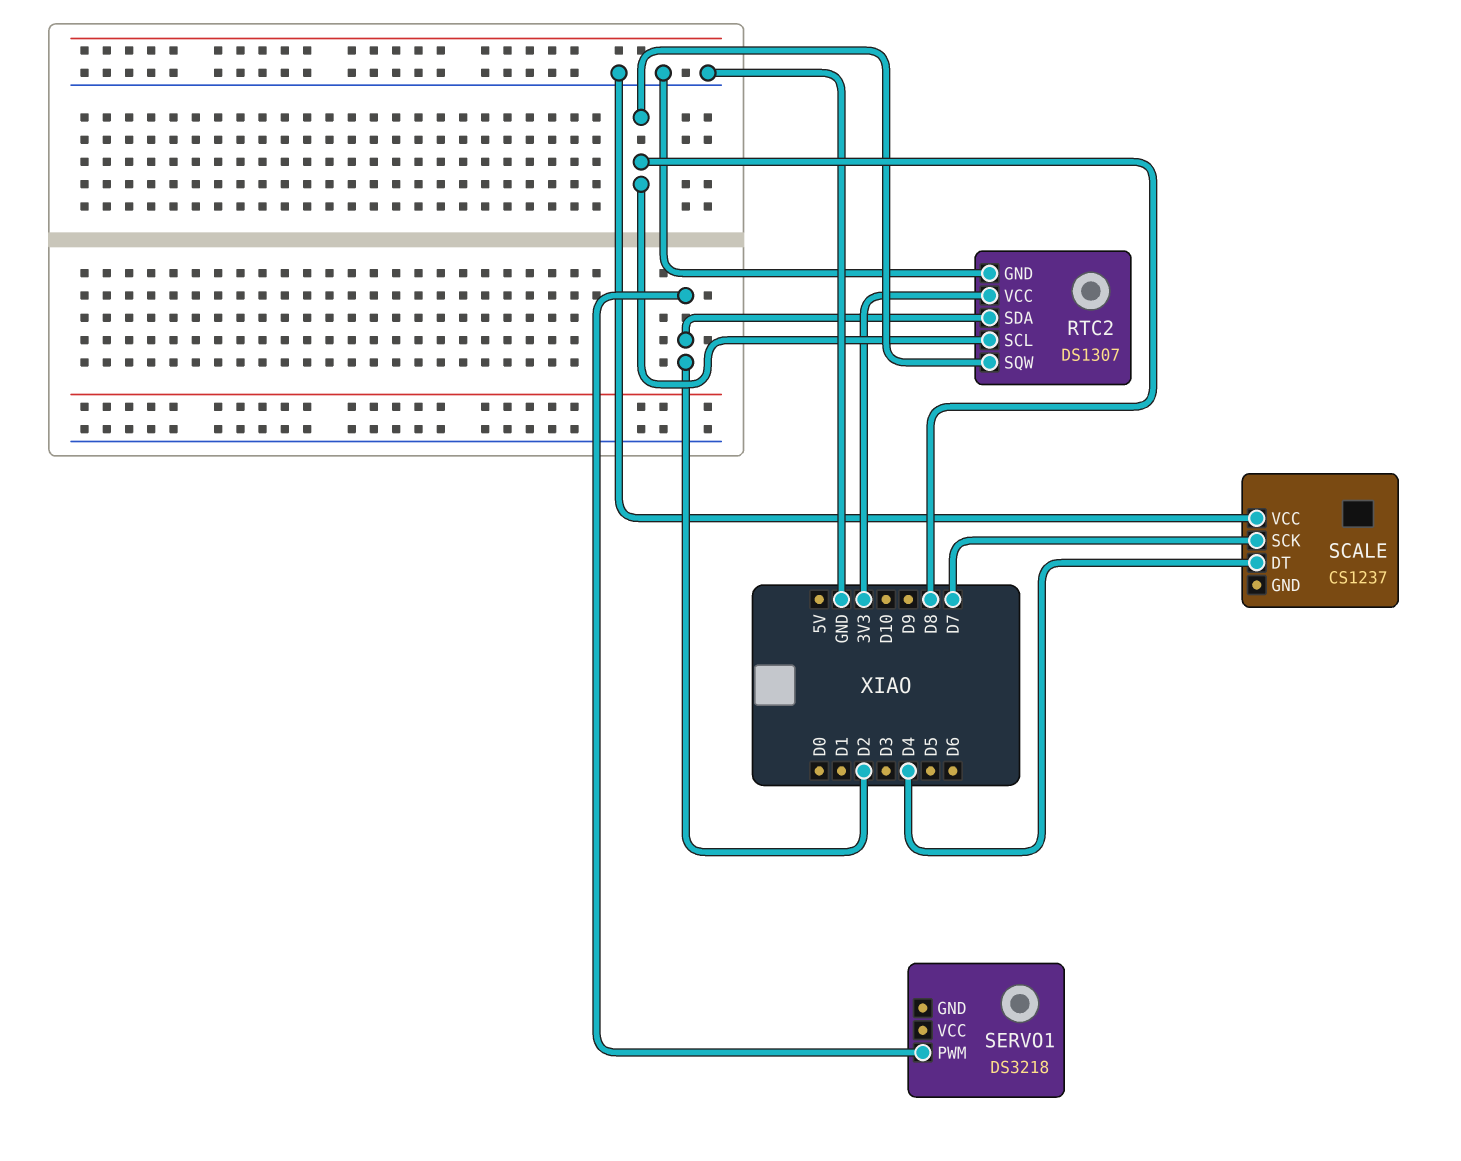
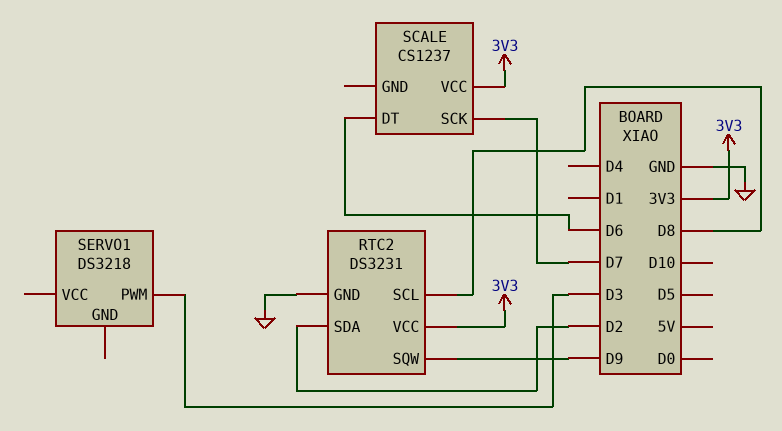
RTC2: DS1307 -> DS3231
RTC2 pin SQW: D8 -> D9
SCALE pin DT: D4 -> D6
SCALE pin VCC: GND -> 3V3
SERVO1 pin PWM: D2 -> D3

